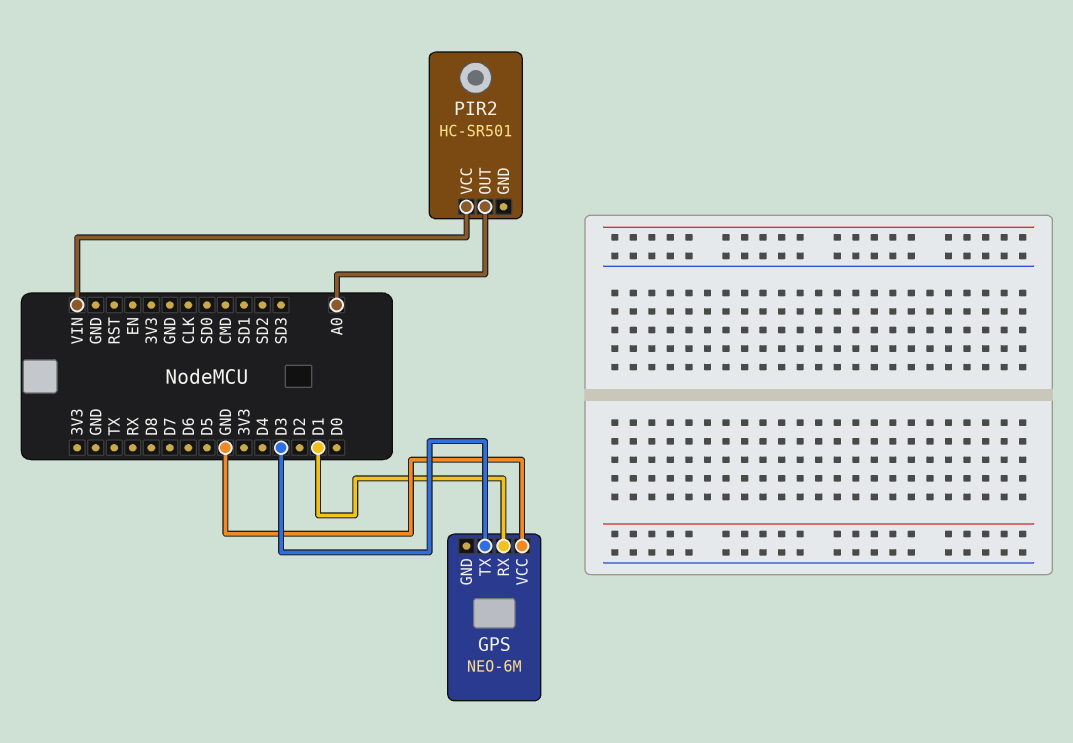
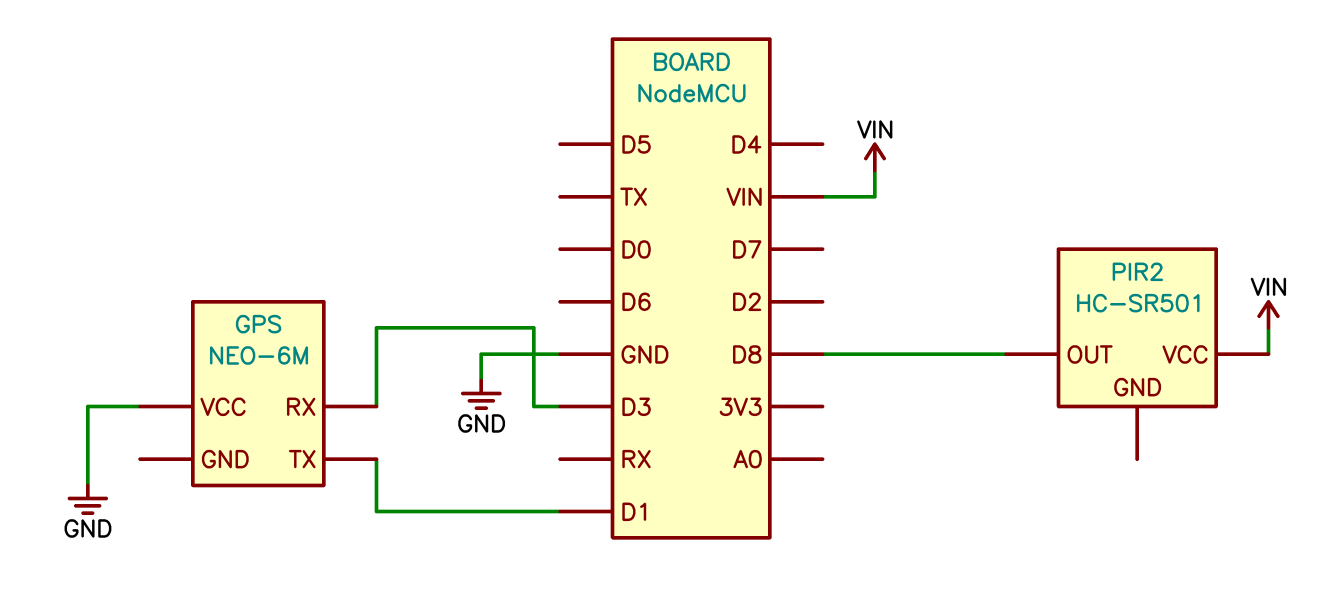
GPS pin RX: D1 -> D3
GPS pin TX: D3 -> D1
PIR2 pin OUT: A0 -> D8

